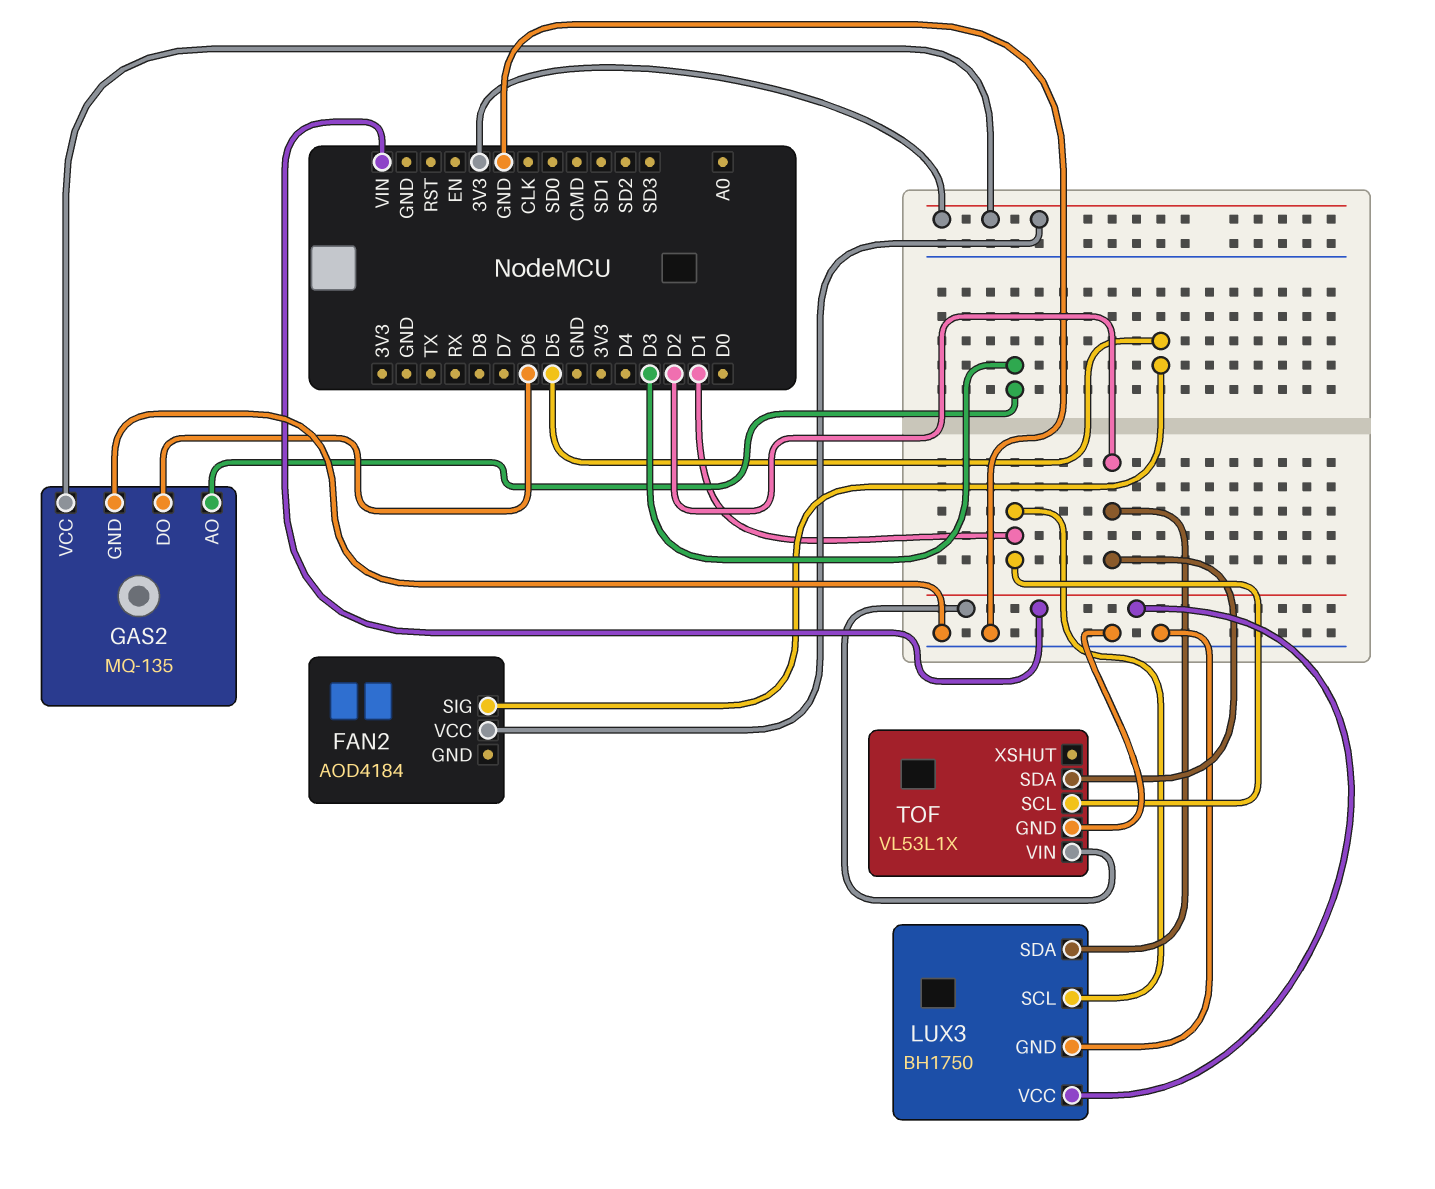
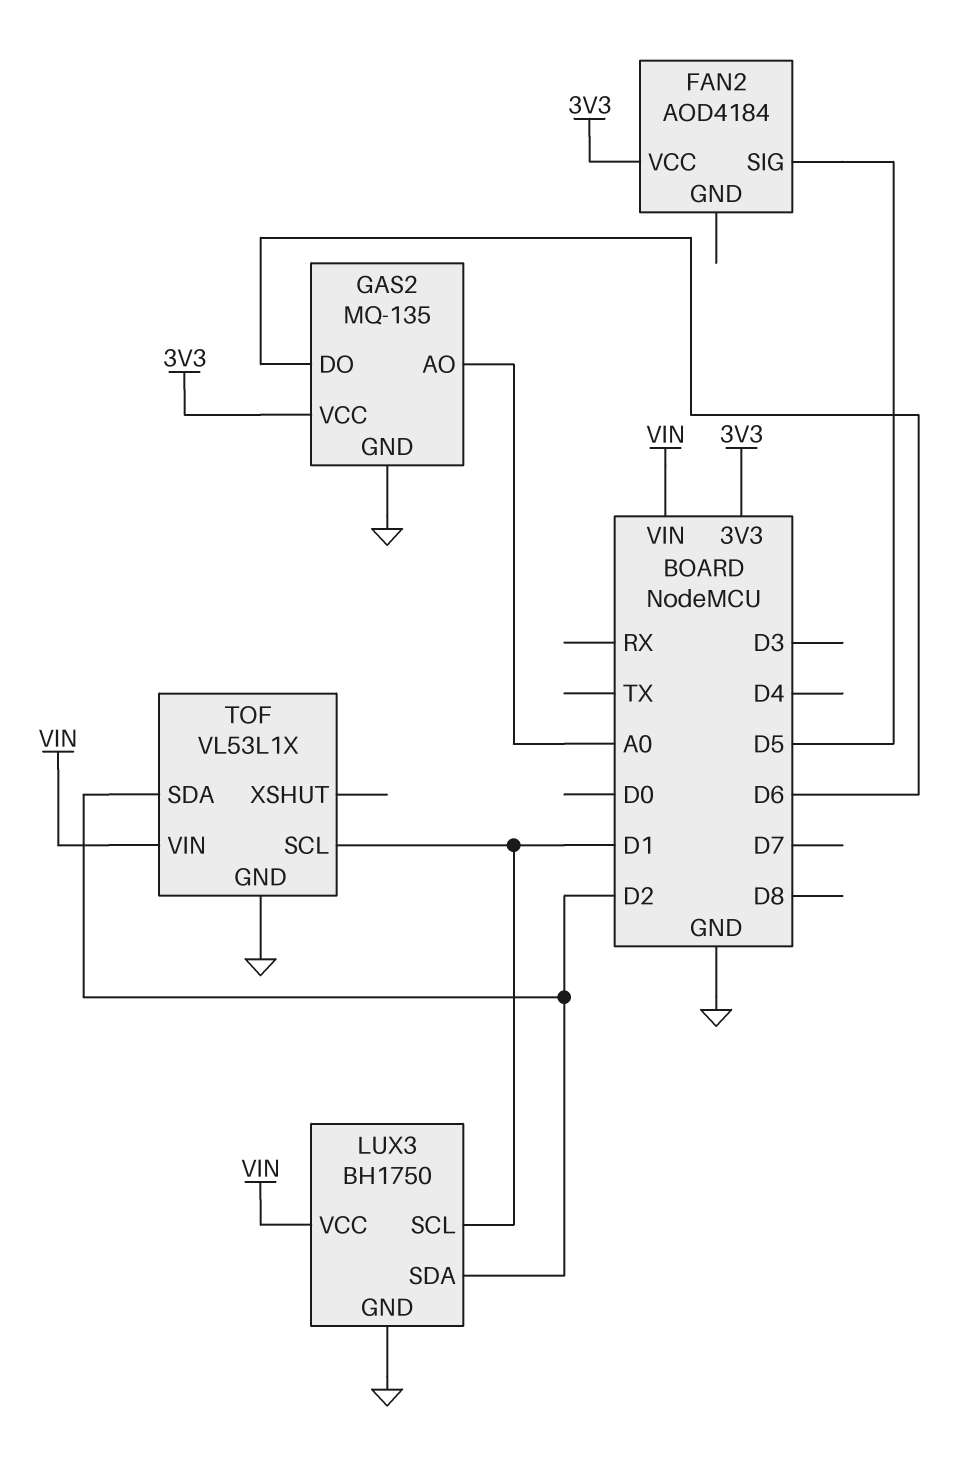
GAS2 pin AO: D3 -> A0

